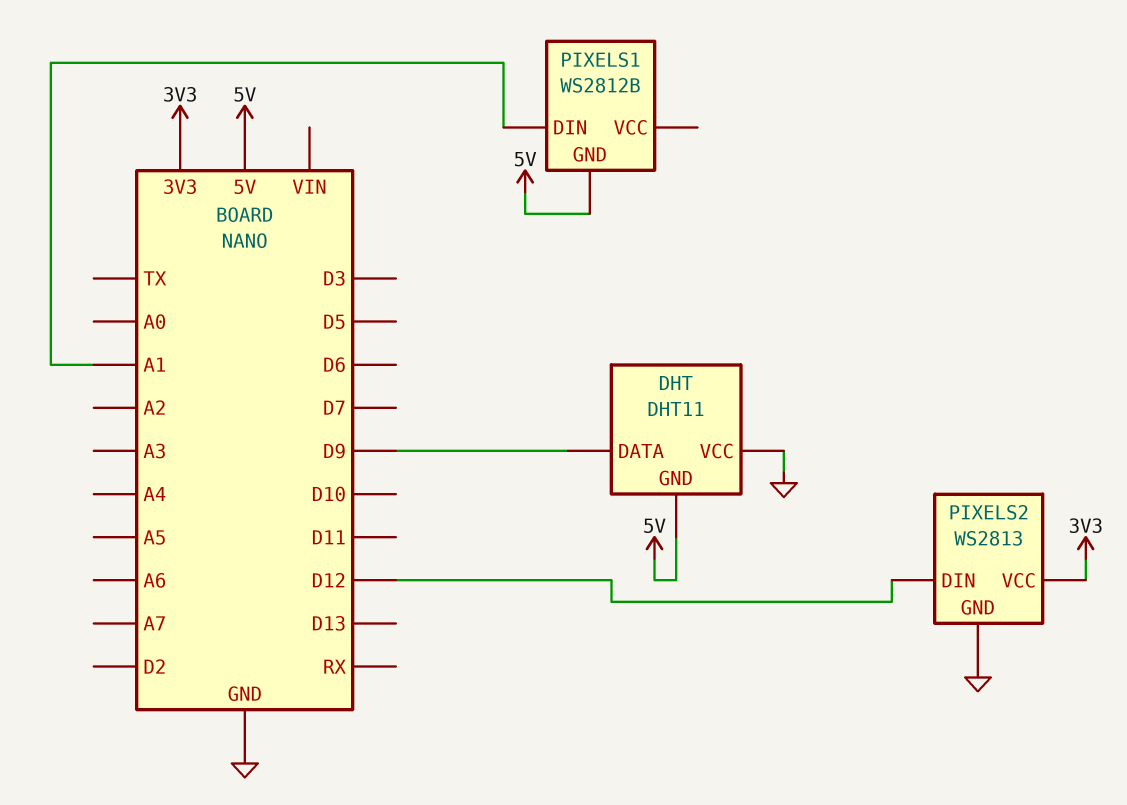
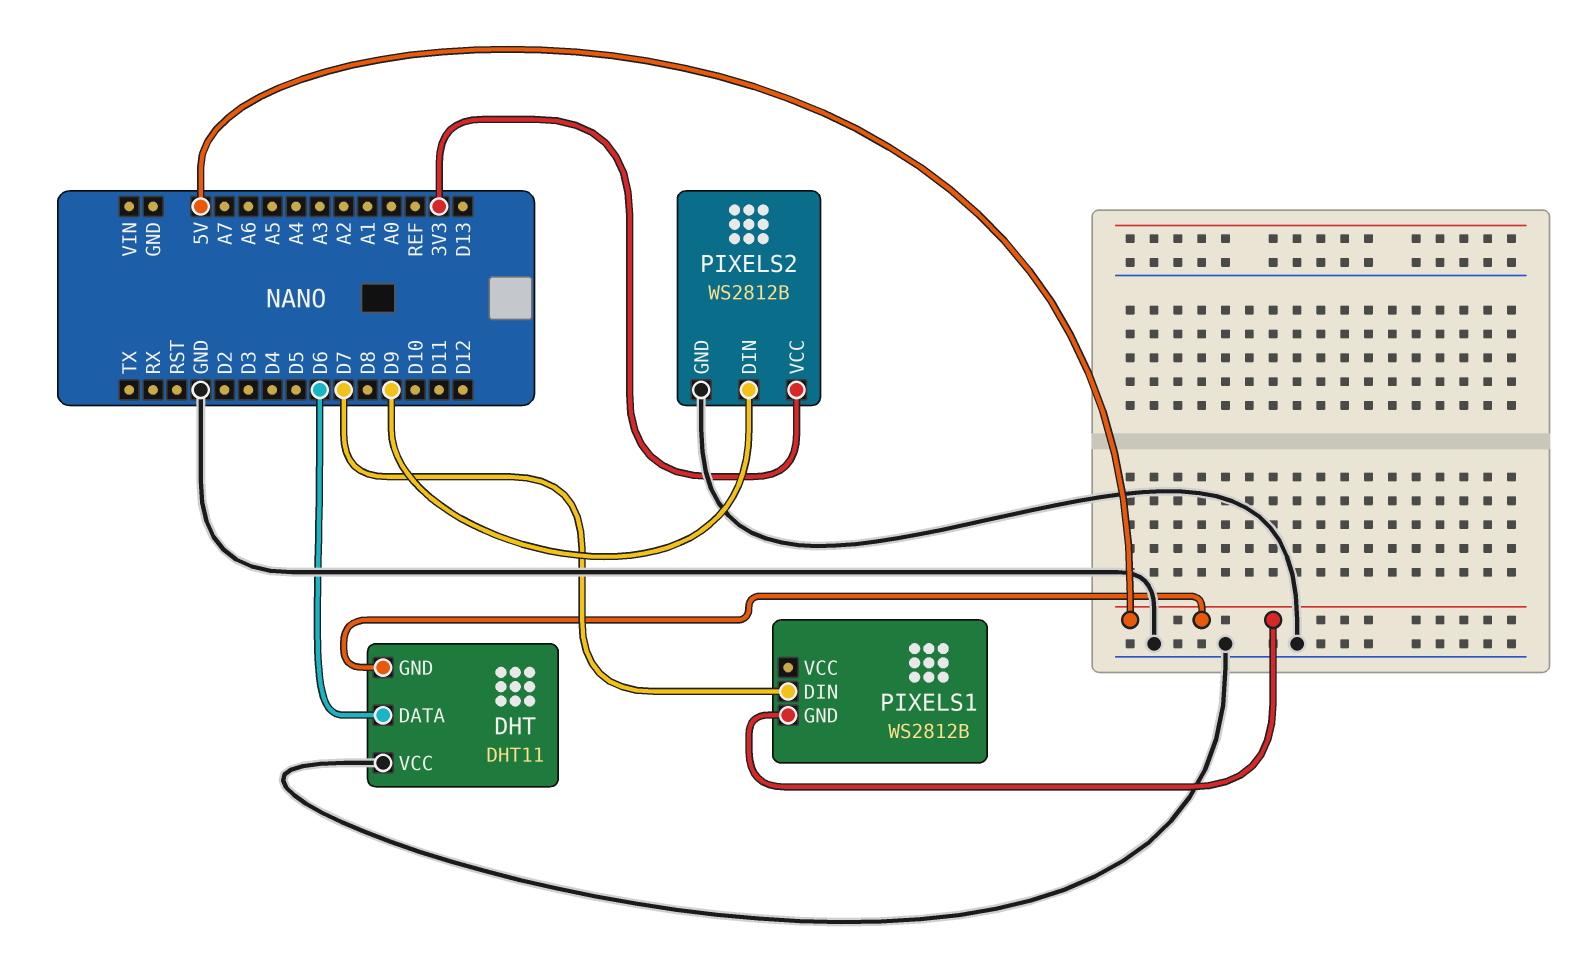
DHT pin DATA: D9 -> D6
PIXELS1 pin DIN: A1 -> D7
PIXELS2: WS2813 -> WS2812B
PIXELS2 pin DIN: D12 -> D9

